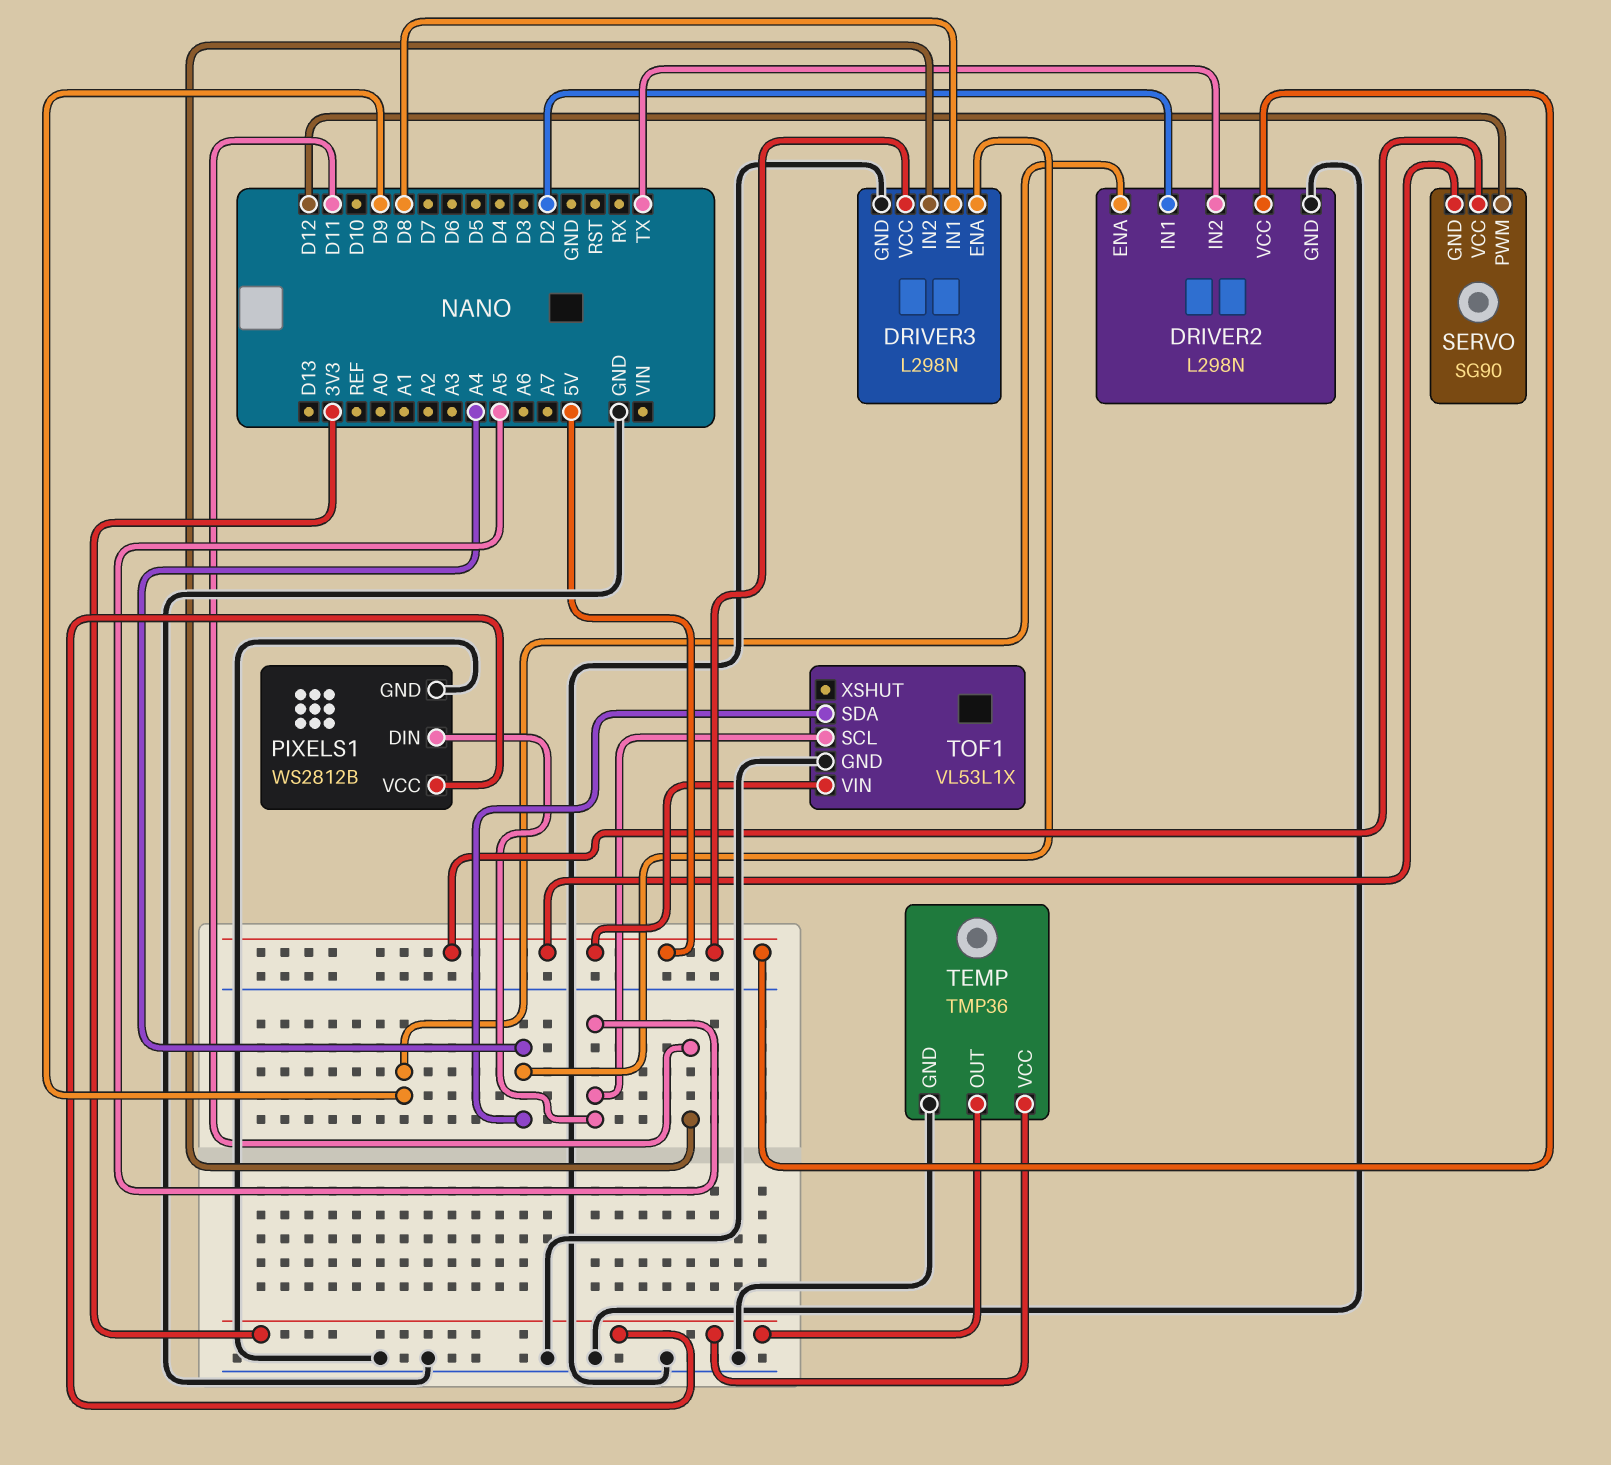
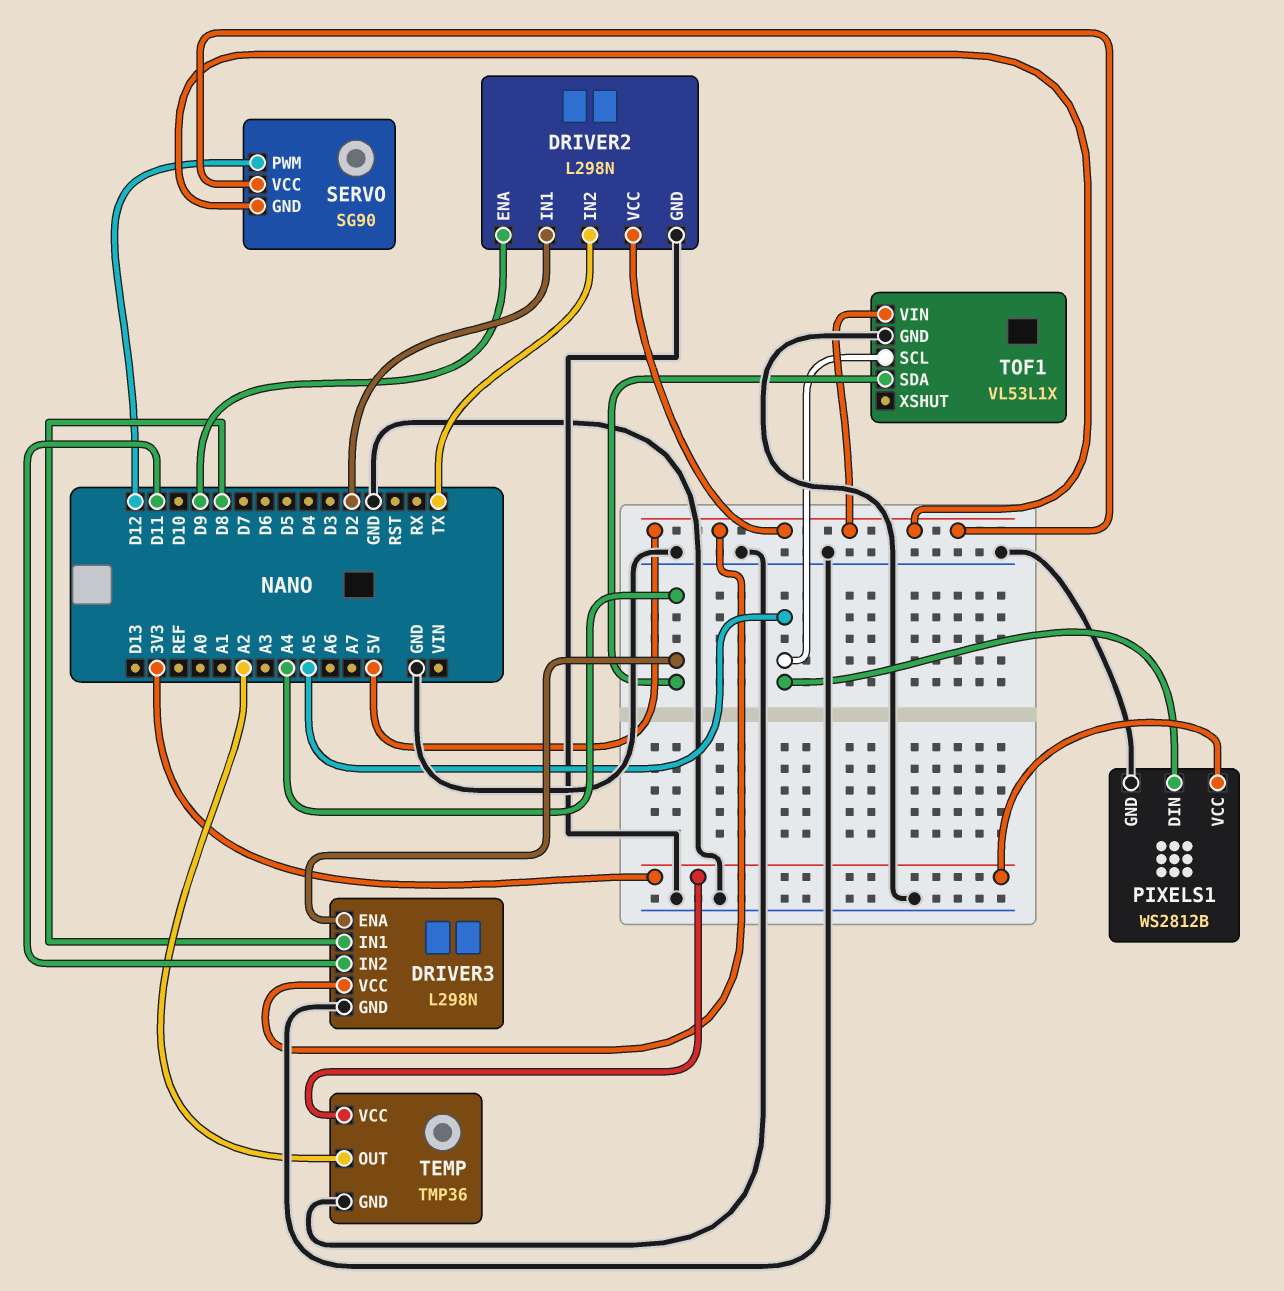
TEMP pin OUT: 3V3 -> A2

